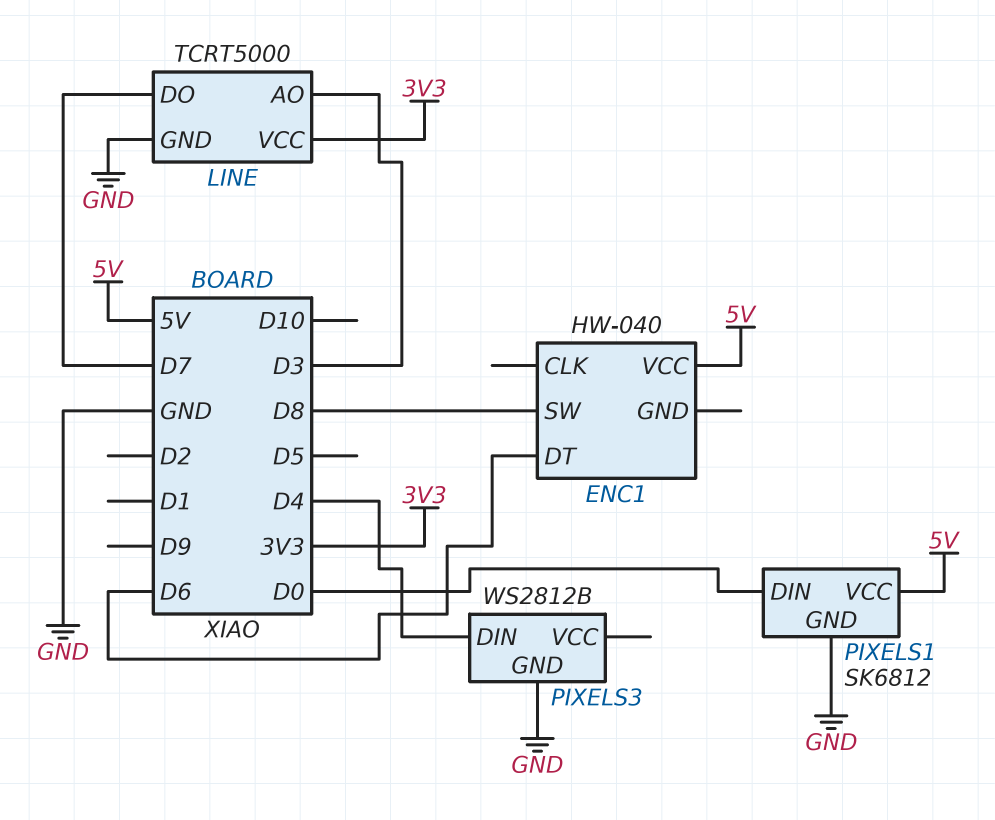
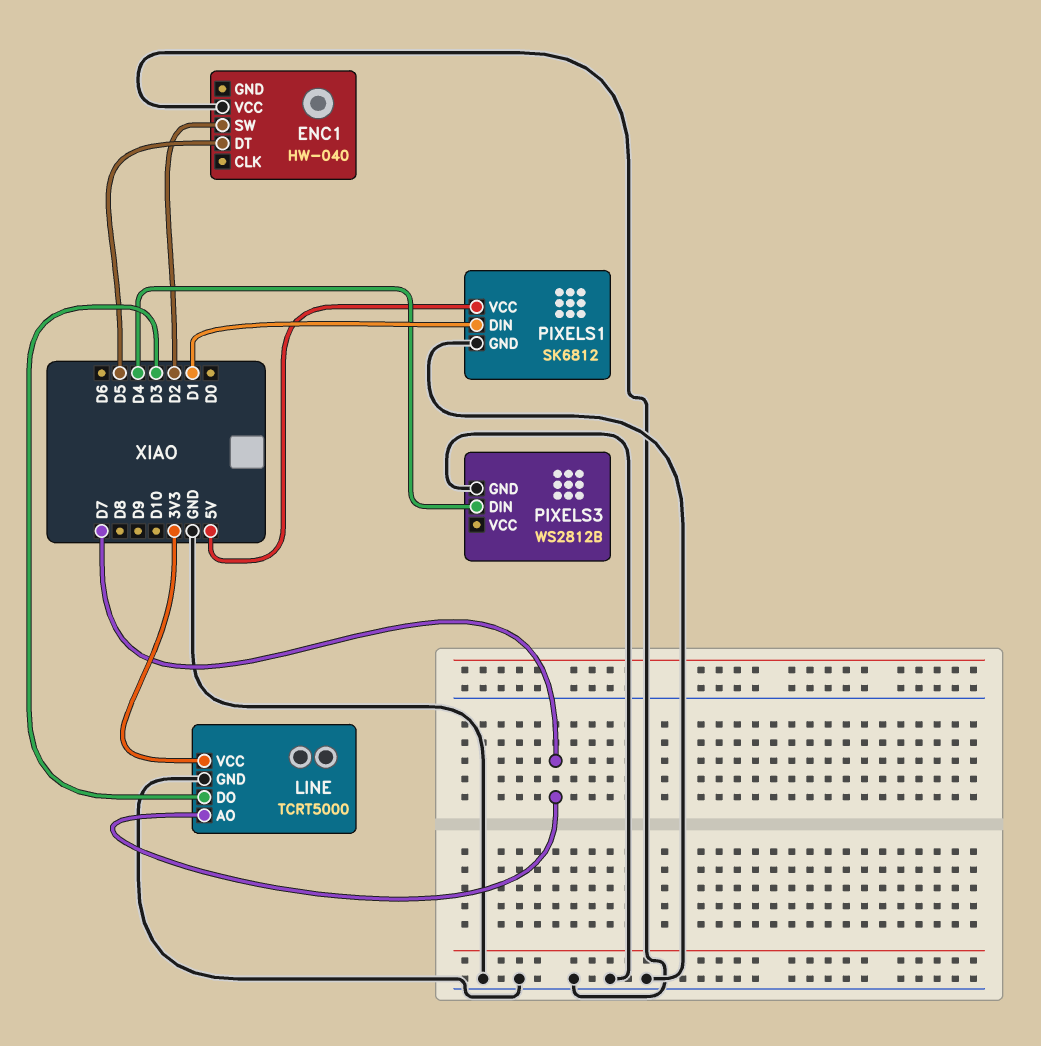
ENC1 pin DT: D6 -> D5
ENC1 pin SW: D8 -> D2
ENC1 pin VCC: 5V -> GND
LINE pin AO: D3 -> D7
LINE pin DO: D7 -> D3
PIXELS1 pin DIN: D0 -> D1

